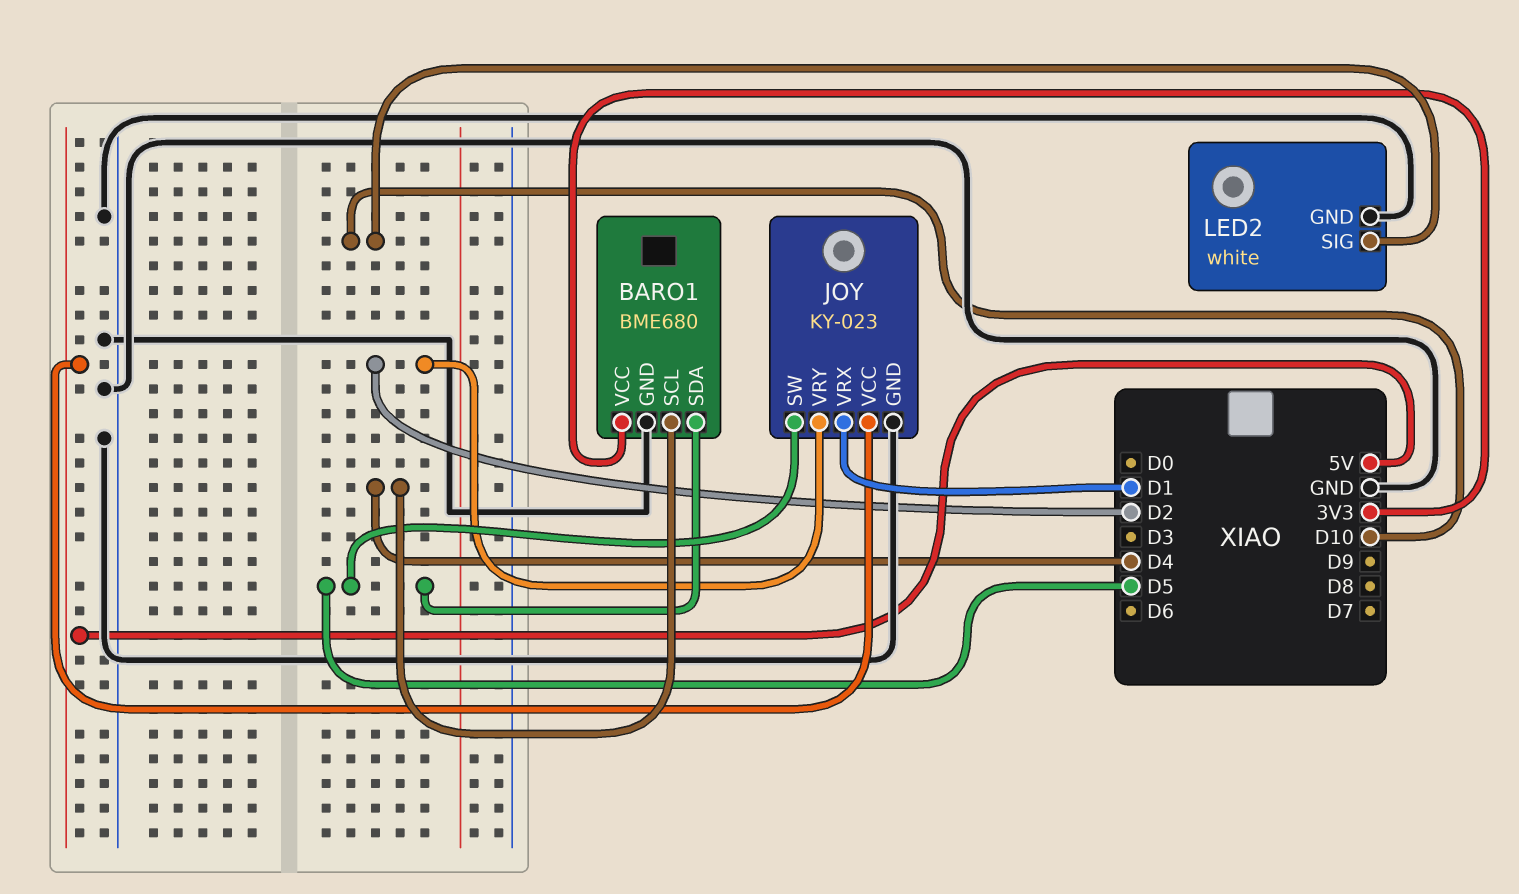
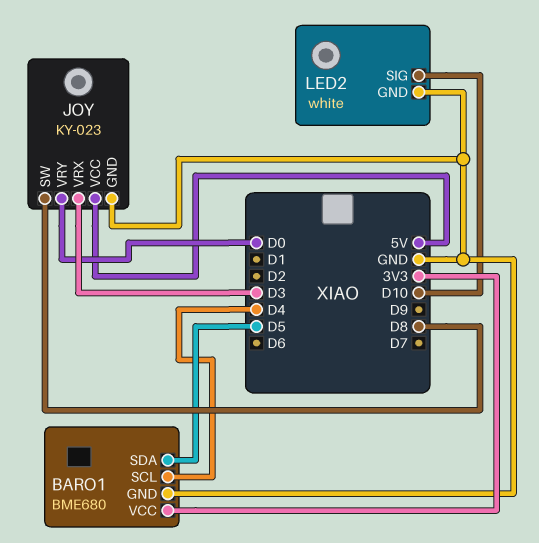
JOY pin SW: D5 -> D8
JOY pin VRX: D1 -> D3
JOY pin VRY: D2 -> D0

